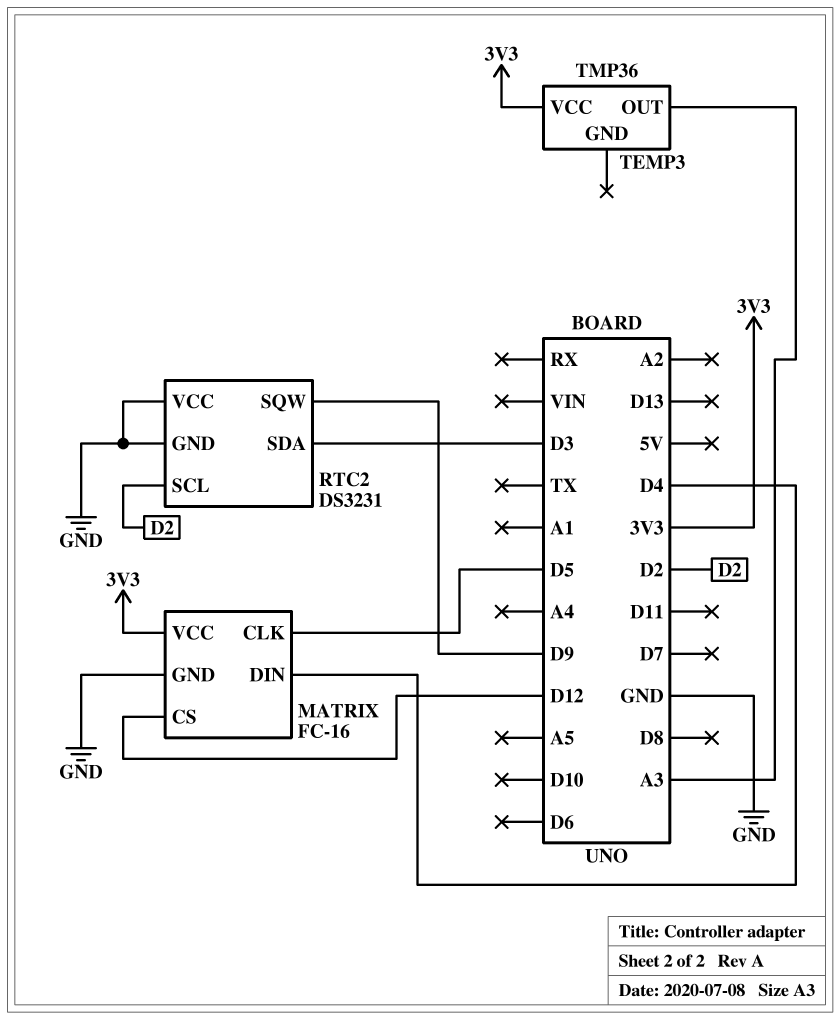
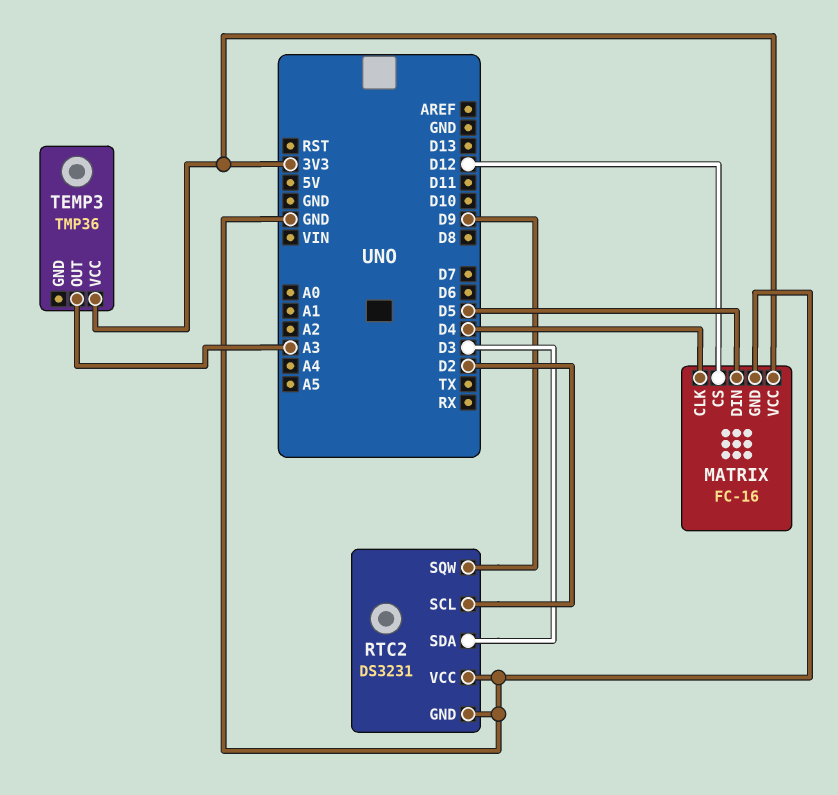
MATRIX pin CLK: D5 -> D4
MATRIX pin DIN: D4 -> D5

